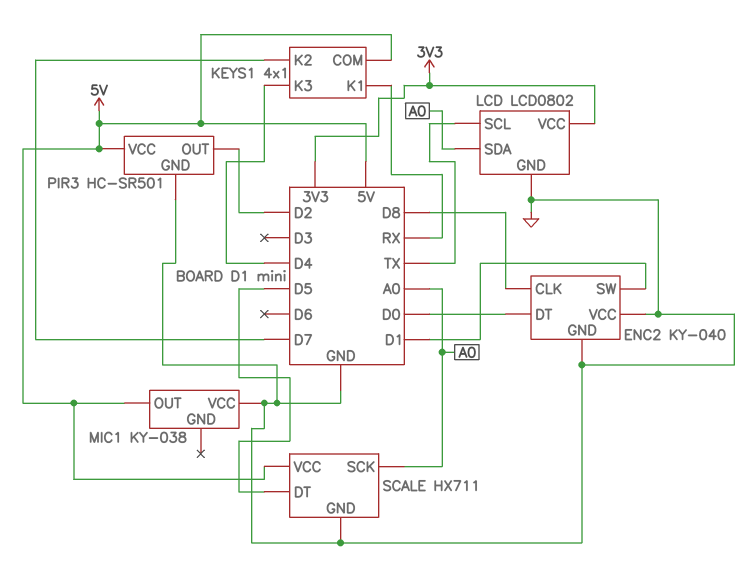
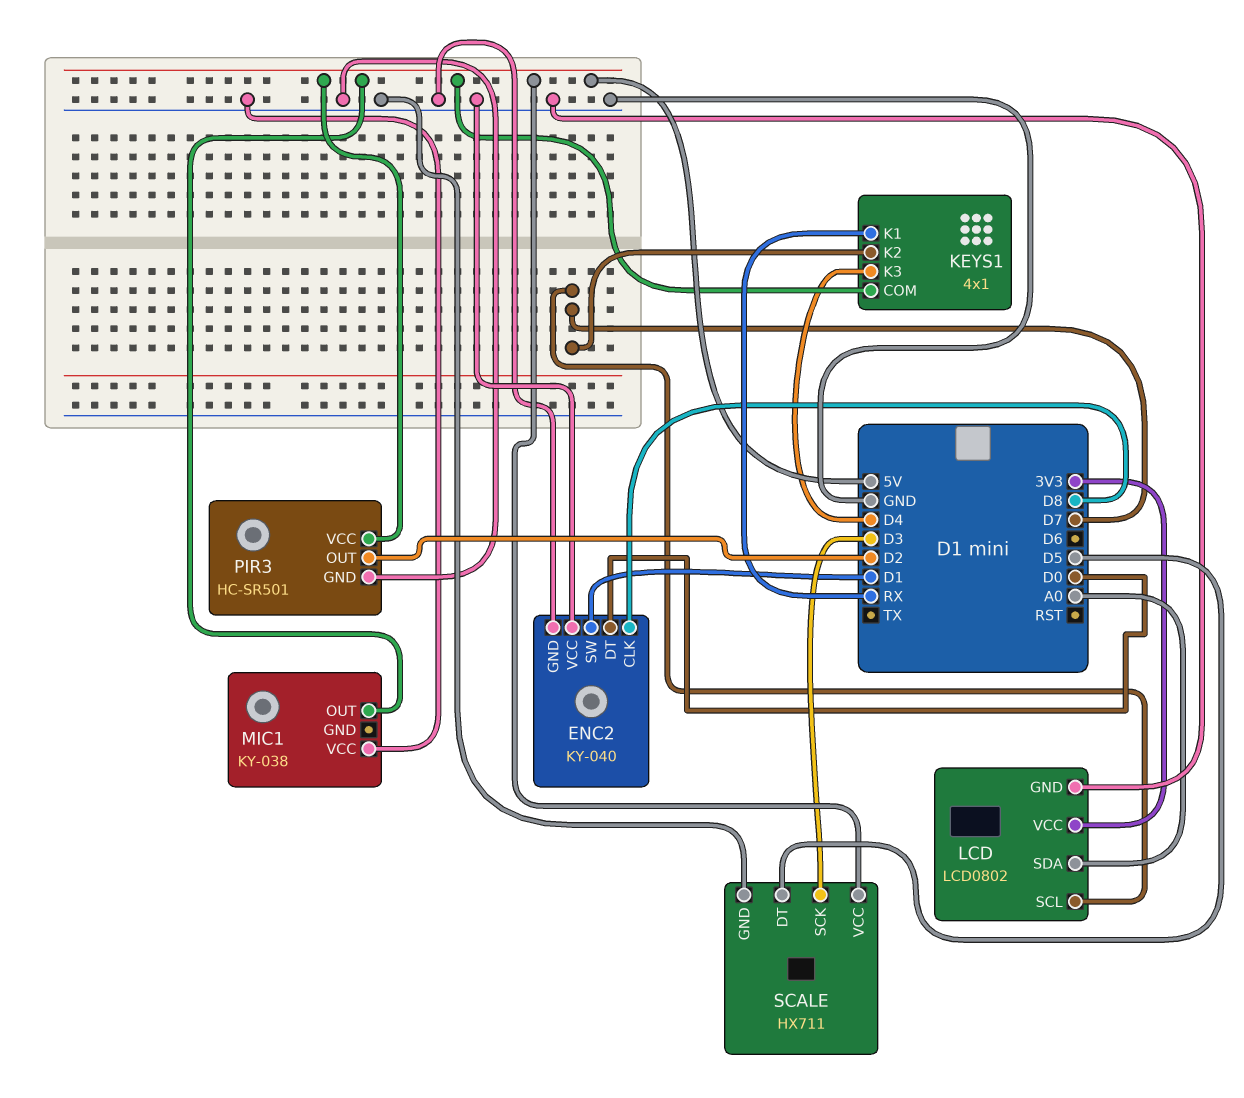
LCD pin SCL: TX -> D7
SCALE pin SCK: A0 -> D3

